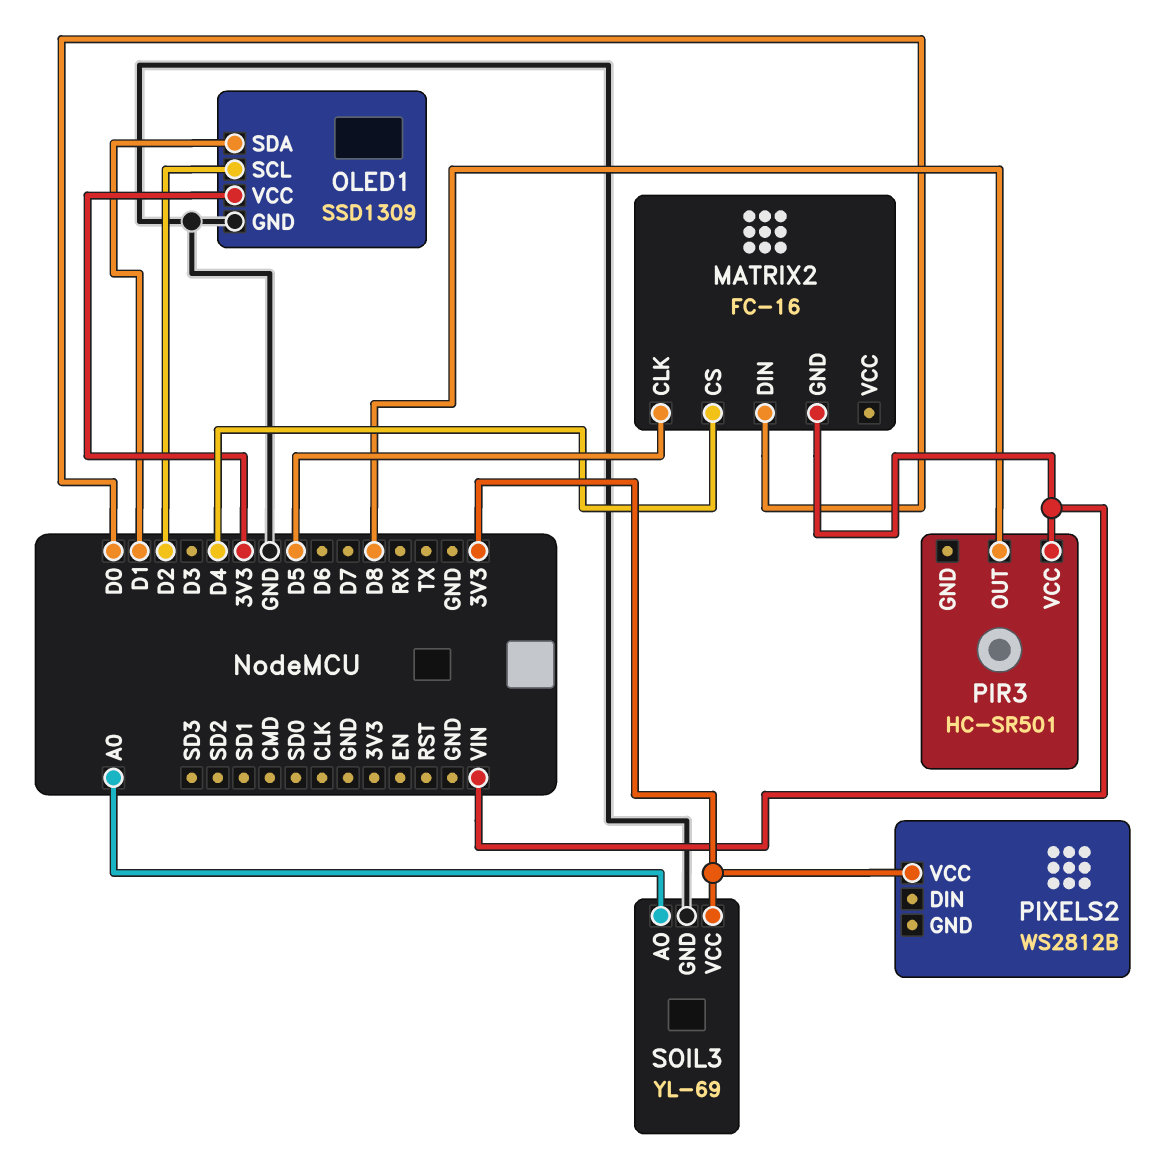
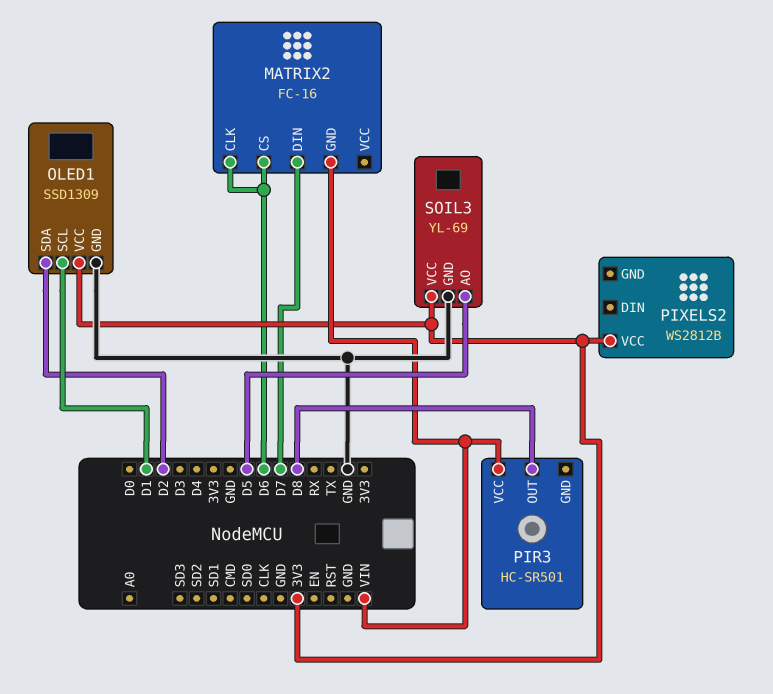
MATRIX2 pin CLK: D5 -> D6
MATRIX2 pin CS: D4 -> D6
MATRIX2 pin DIN: D0 -> D7
OLED1 pin SCL: D2 -> D1
OLED1 pin SDA: D1 -> D2
SOIL3 pin AO: A0 -> D5

